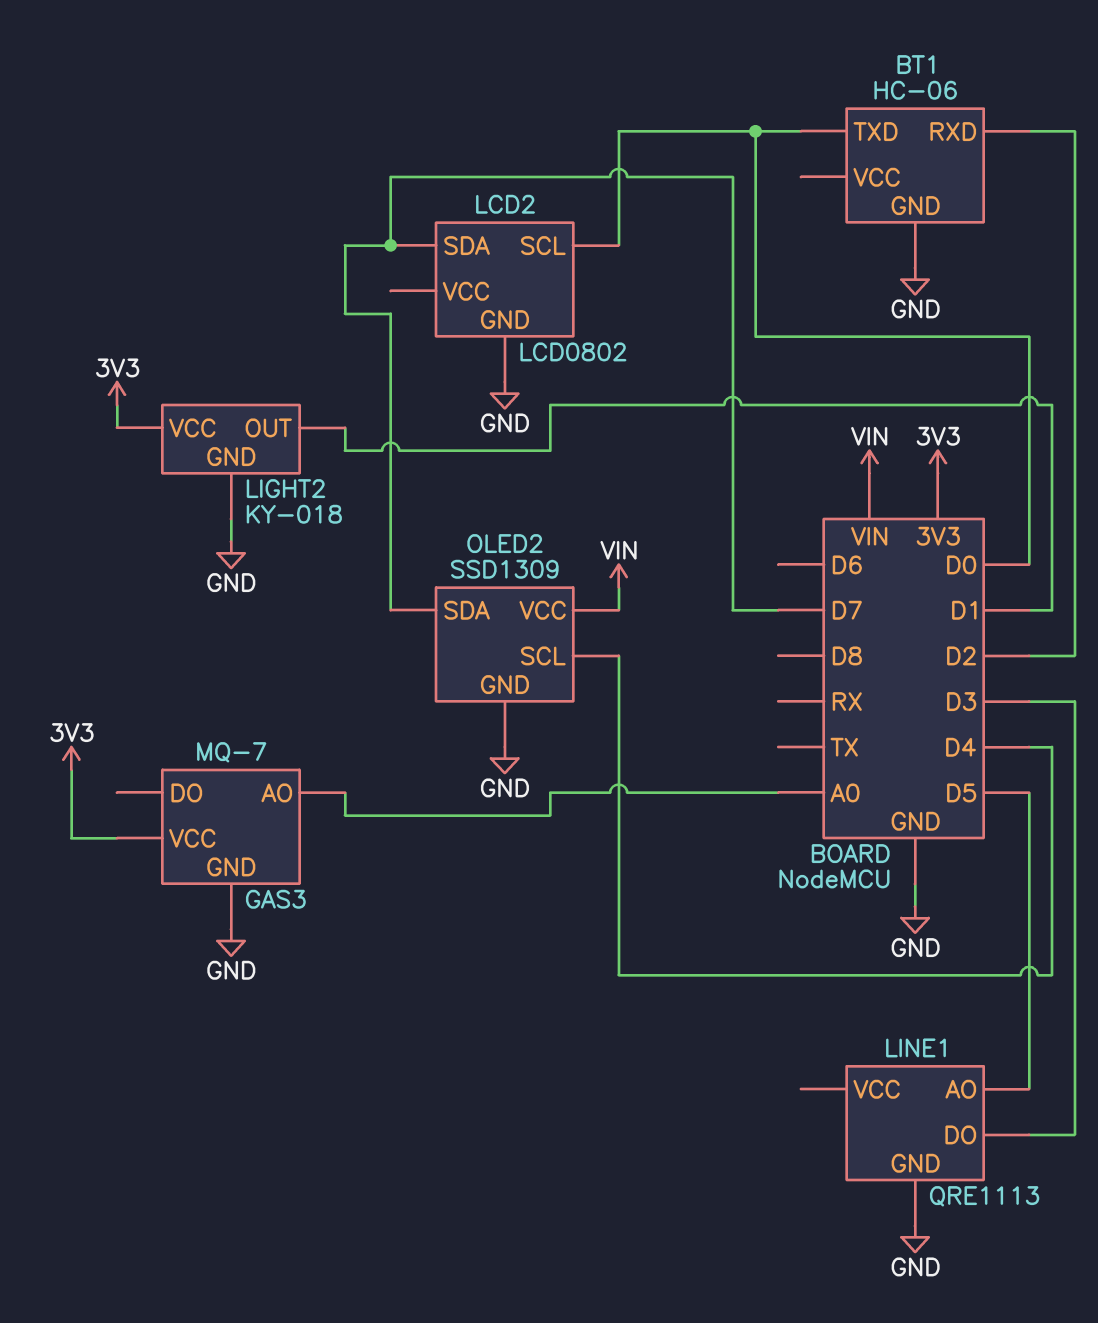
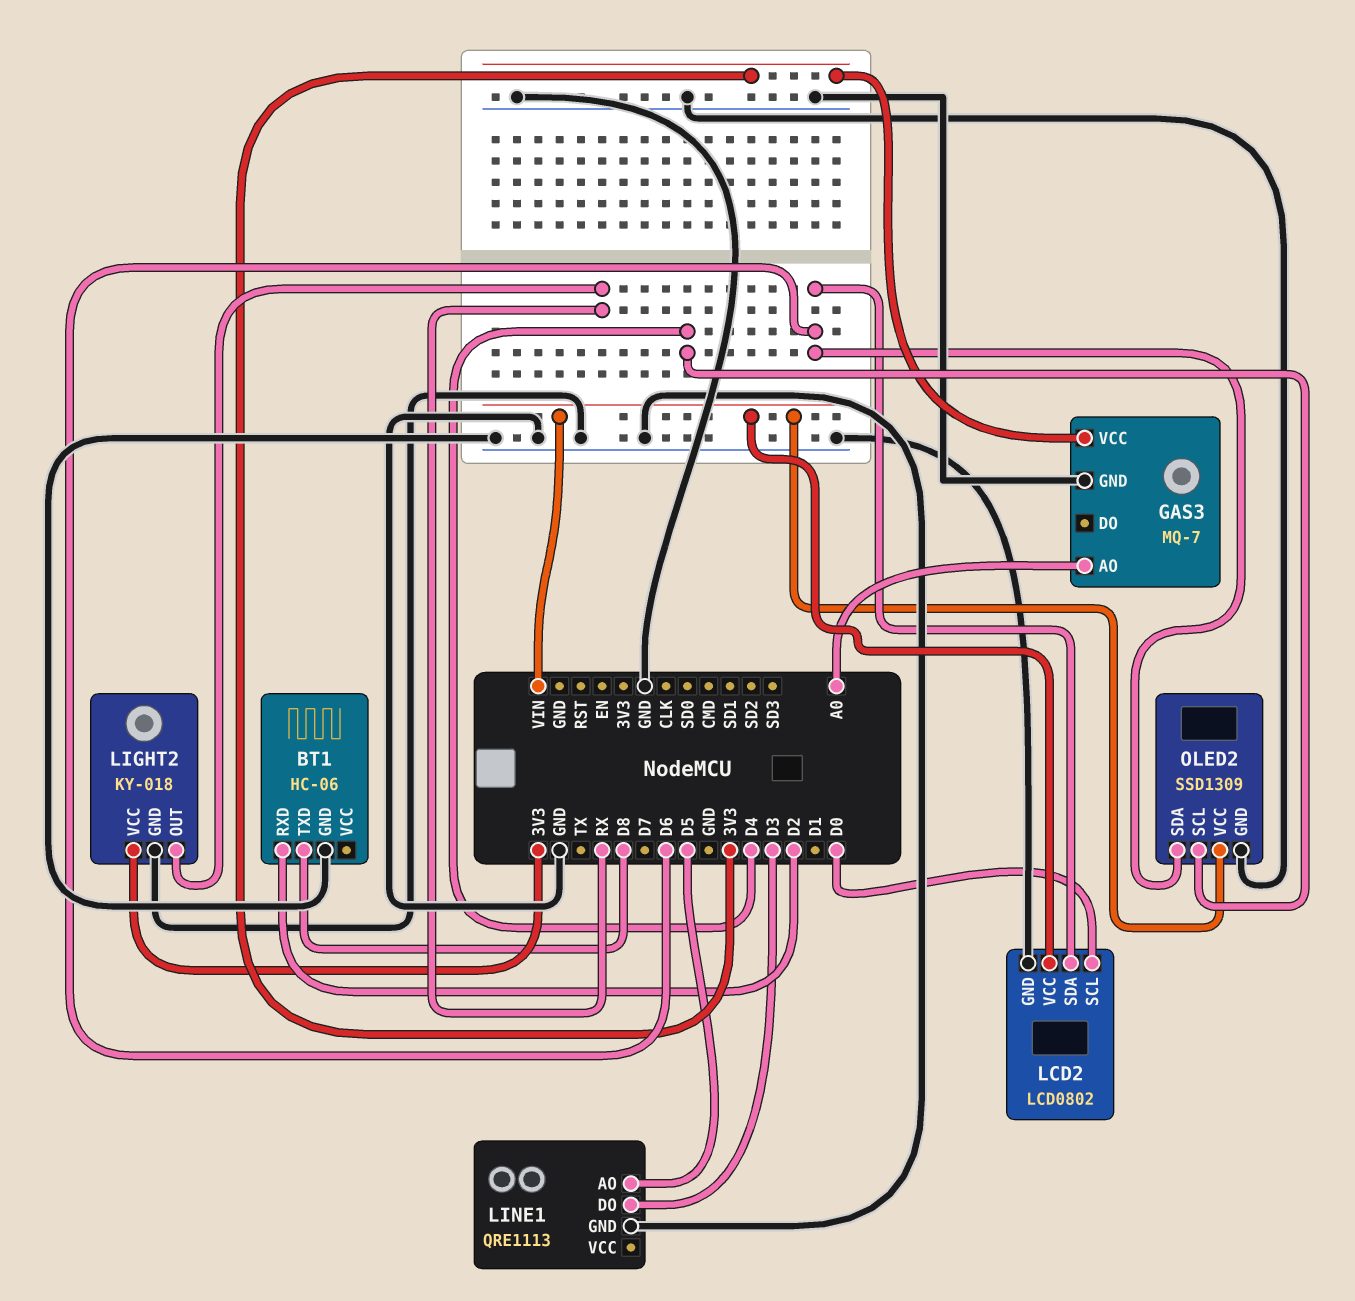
BT1 pin TXD: D0 -> D8
LCD2 pin SDA: D7 -> D6
LCD2 pin VCC: none -> VIN
LIGHT2 pin OUT: D1 -> RX
OLED2 pin SDA: D7 -> D6

